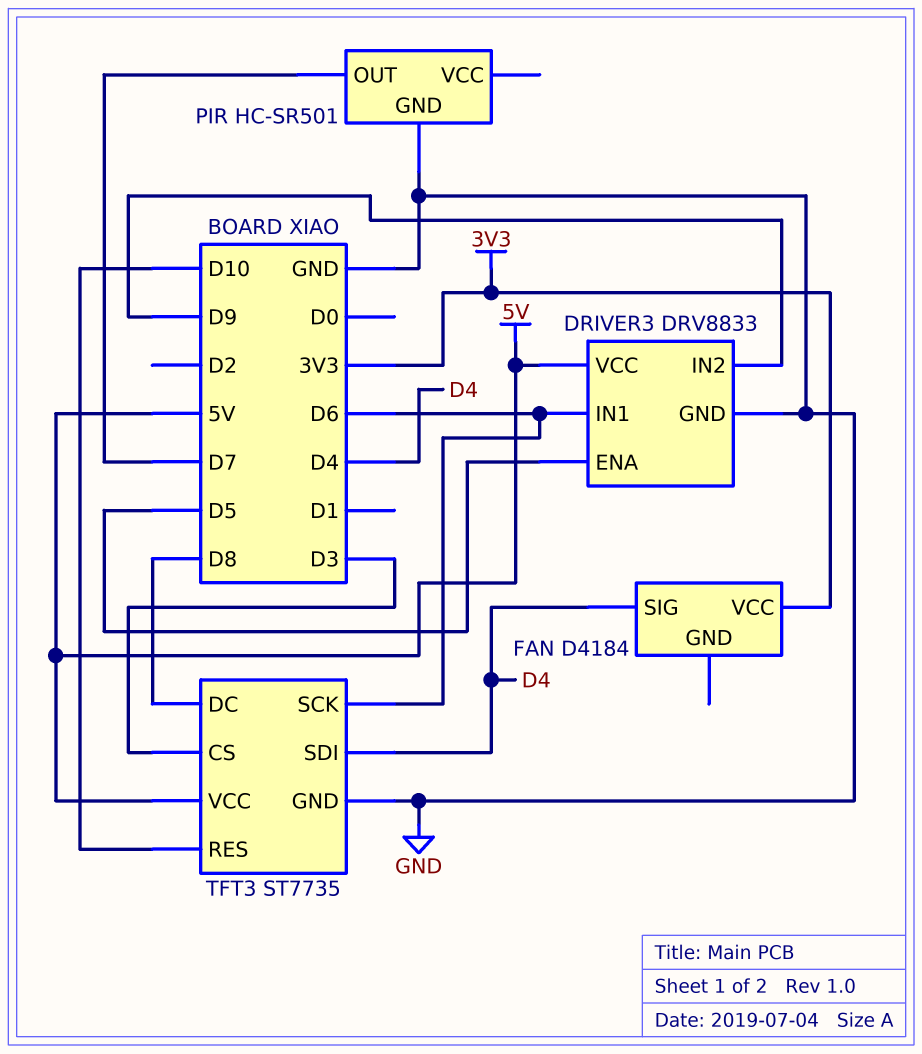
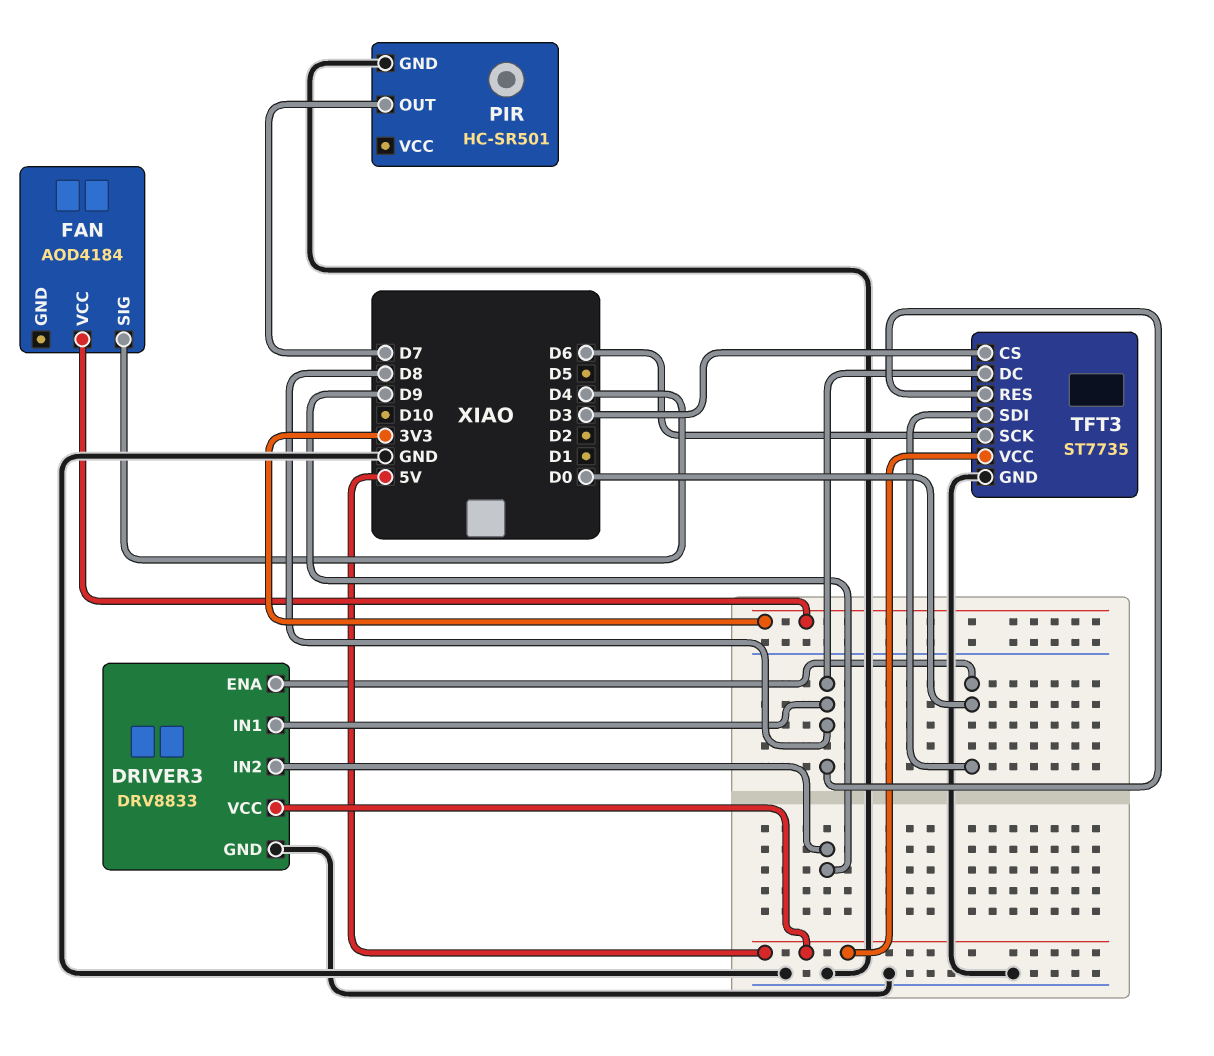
DRIVER3 pin ENA: D5 -> D0
DRIVER3 pin IN1: D6 -> D8
FAN: D4184 -> AOD4184
TFT3 pin RES: D10 -> D8
TFT3 pin SDI: D4 -> D0

